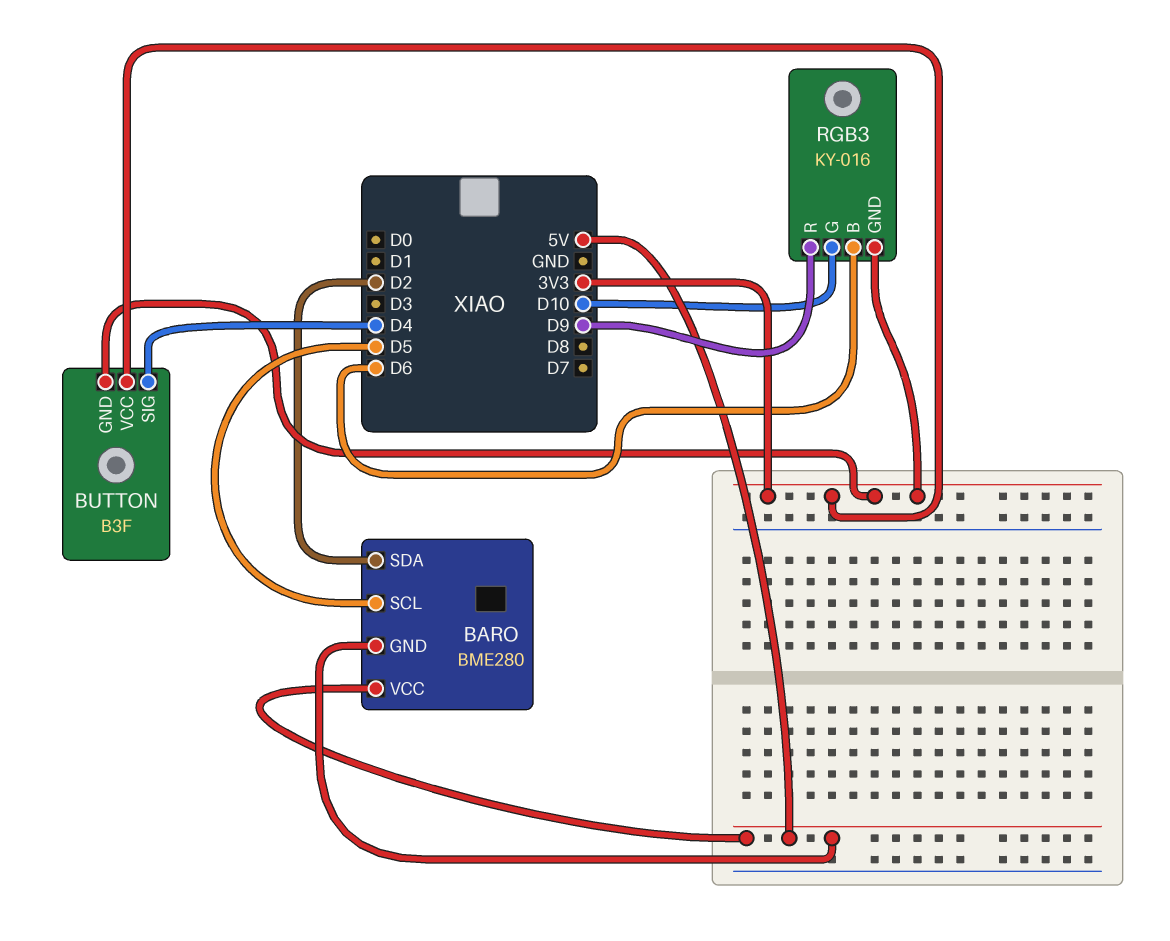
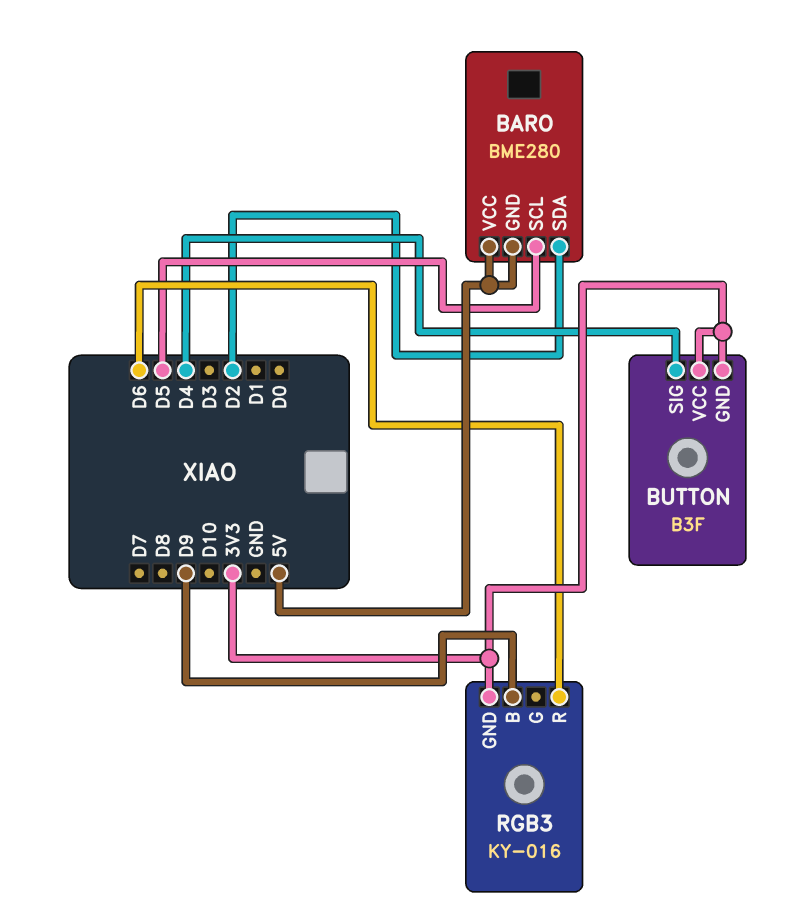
RGB3 pin B: D6 -> D9
RGB3 pin G: D10 -> none
RGB3 pin R: D9 -> D6

